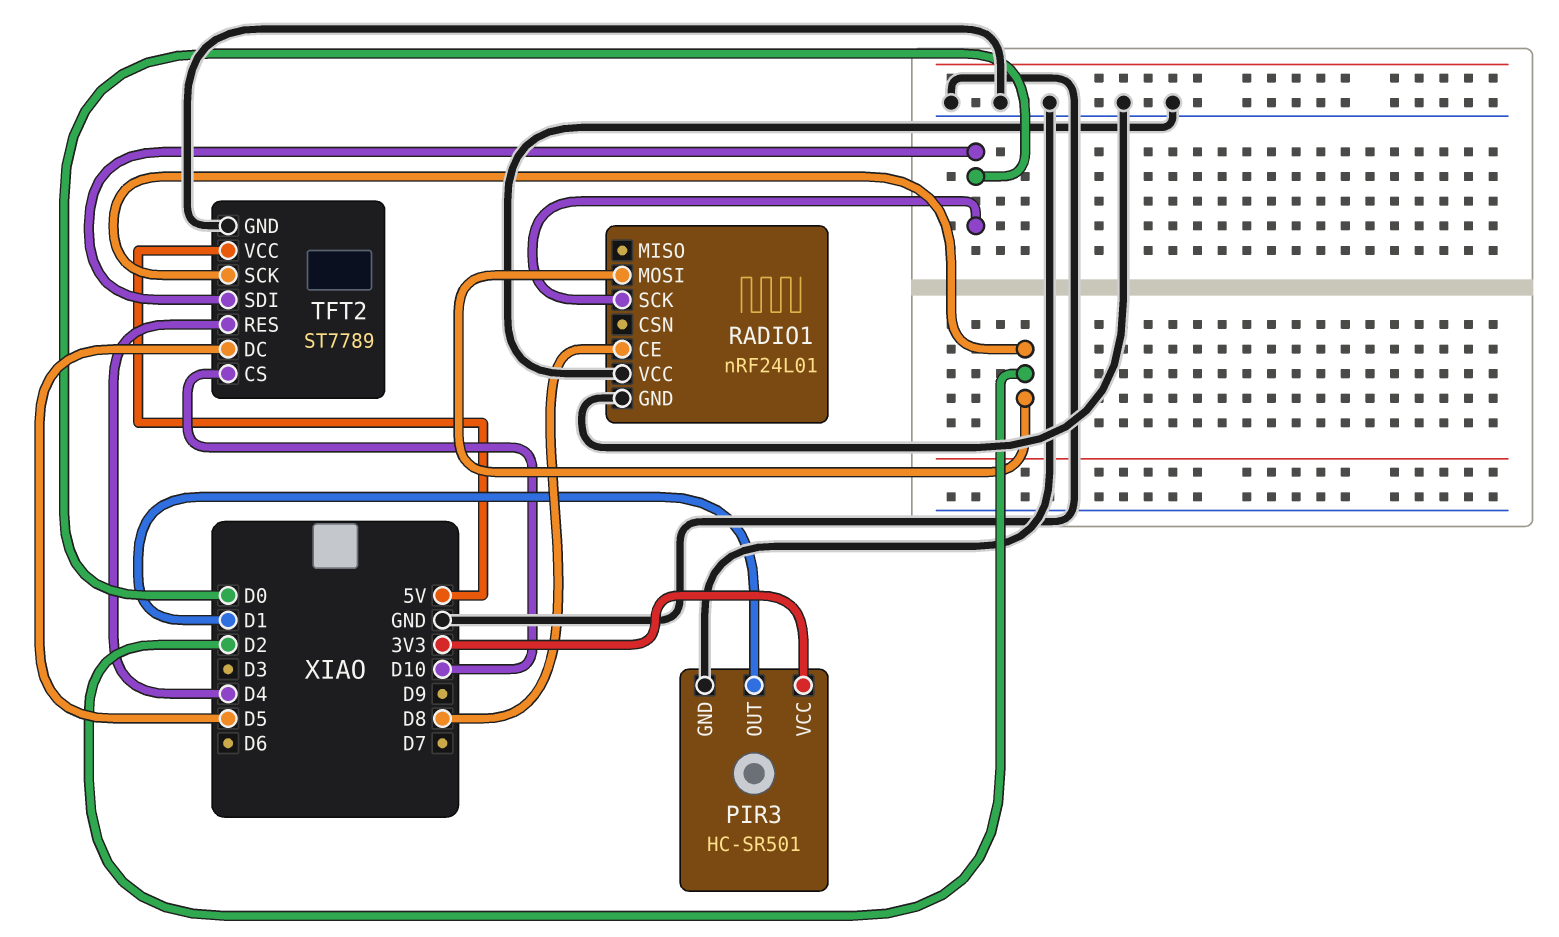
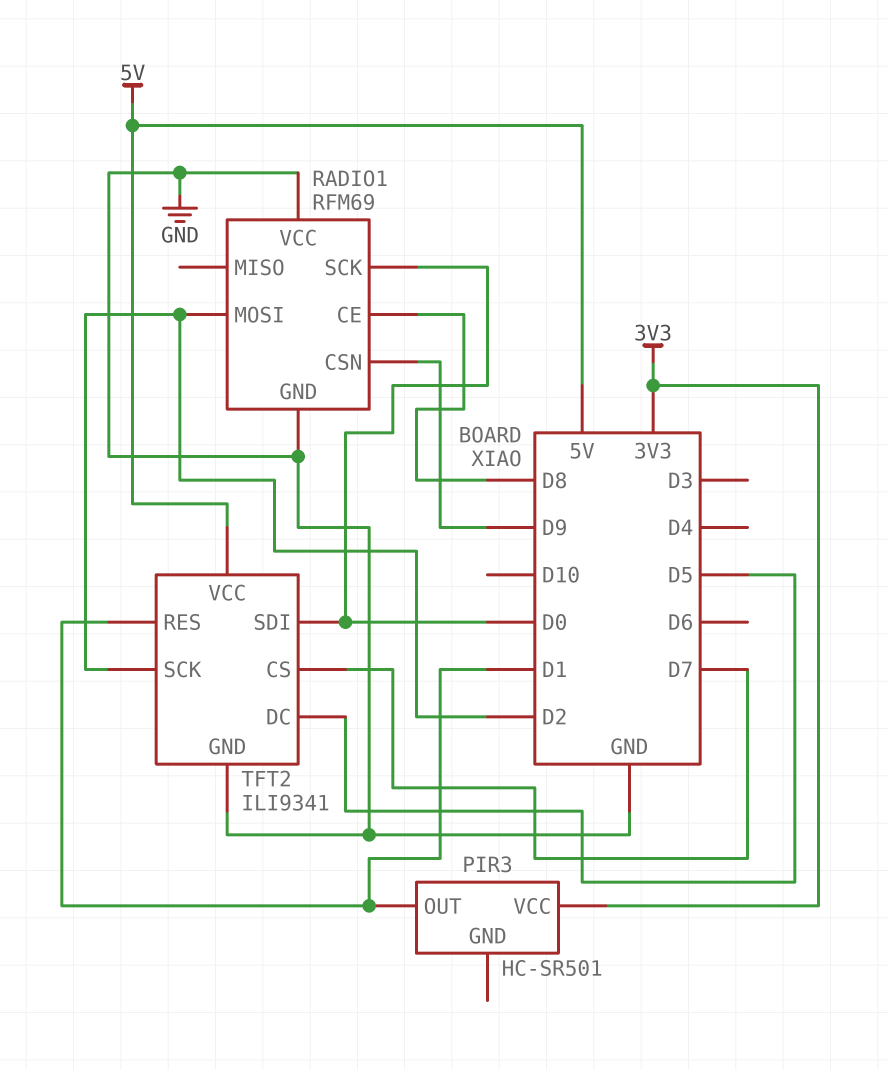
PIR3 pin GND: GND -> none
RADIO1: nRF24L01 -> RFM69
RADIO1 pin CSN: none -> D9
TFT2: ST7789 -> ILI9341
TFT2 pin CS: D10 -> D7
TFT2 pin RES: D4 -> D1

